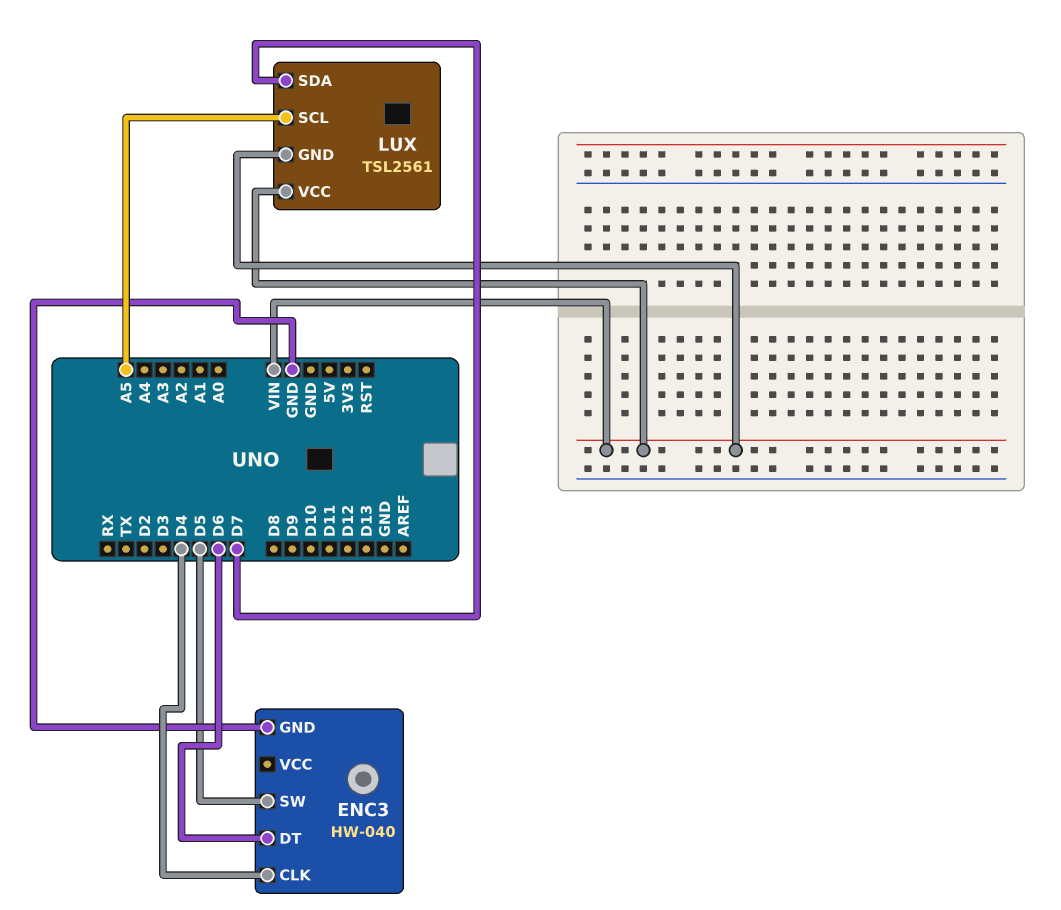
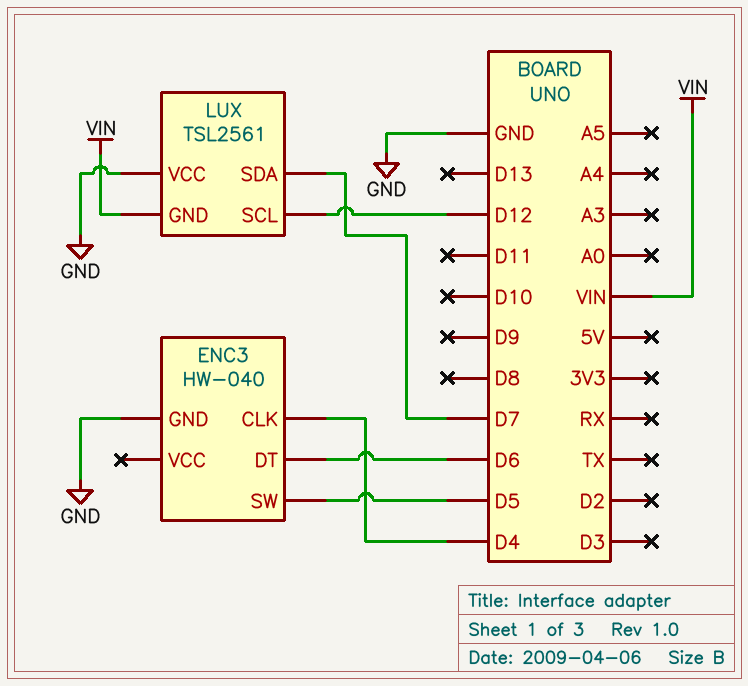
LUX pin SCL: A5 -> D12
LUX pin VCC: VIN -> GND

